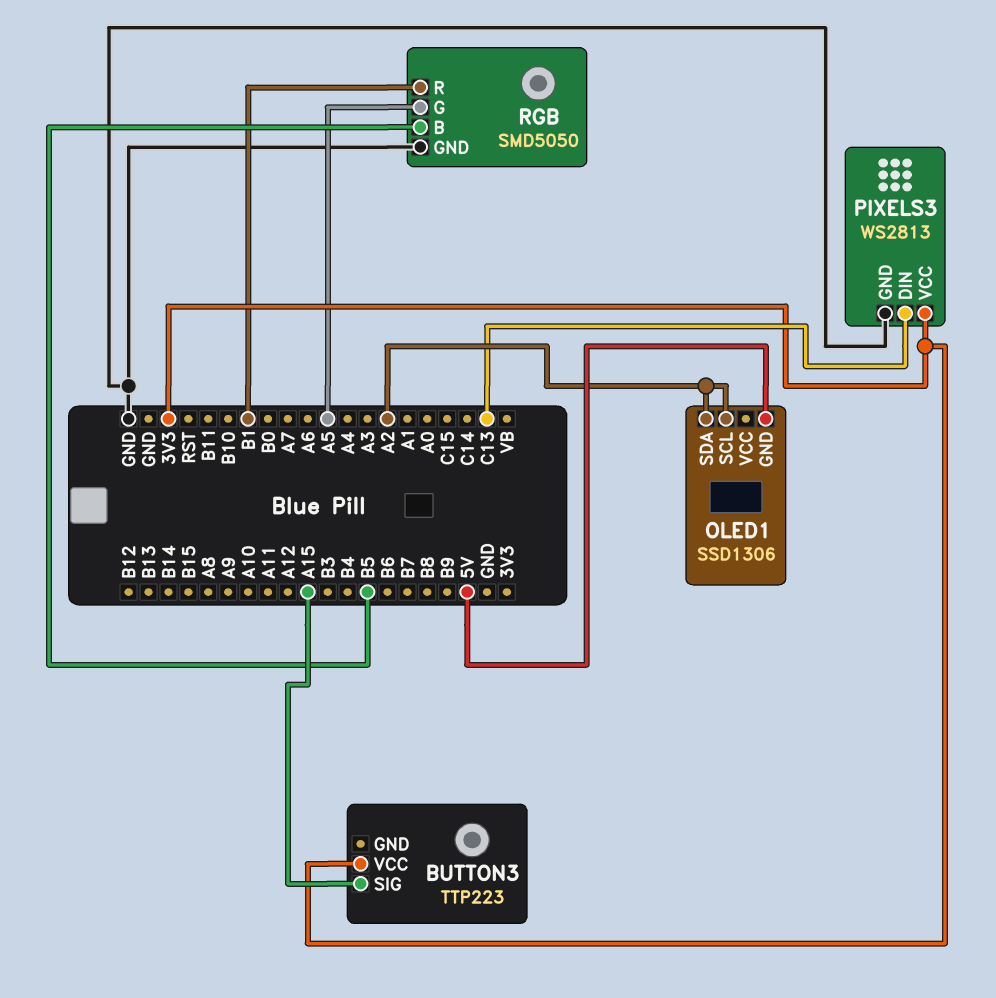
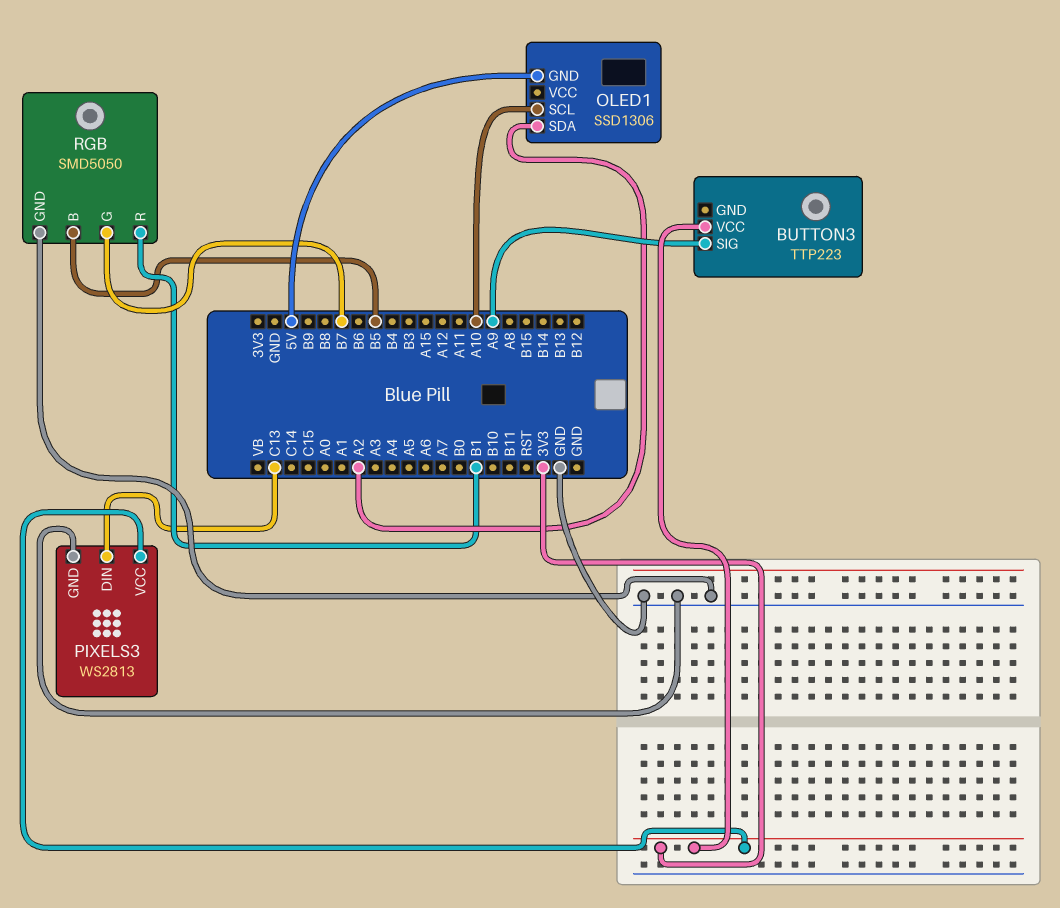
BUTTON3 pin SIG: A15 -> A9
OLED1 pin SCL: A2 -> A10
RGB pin G: A5 -> B7

